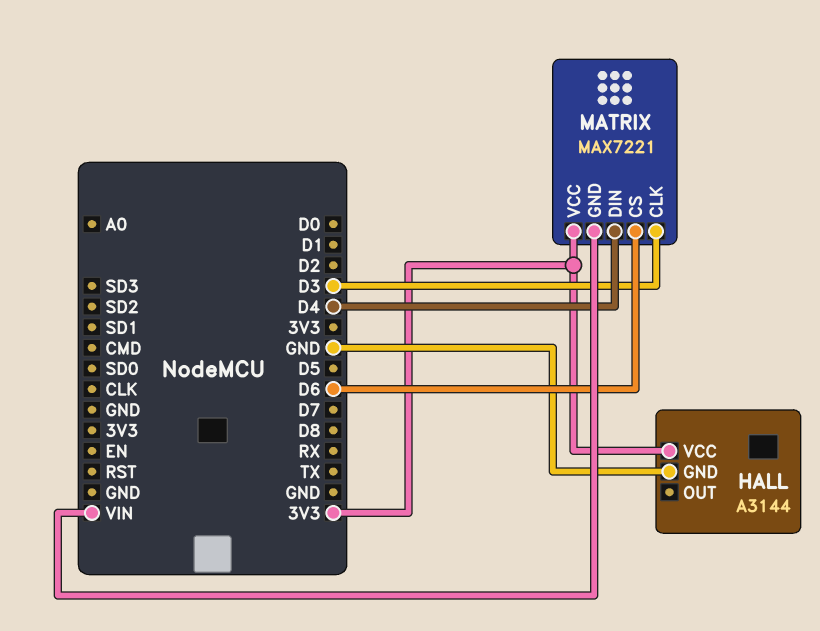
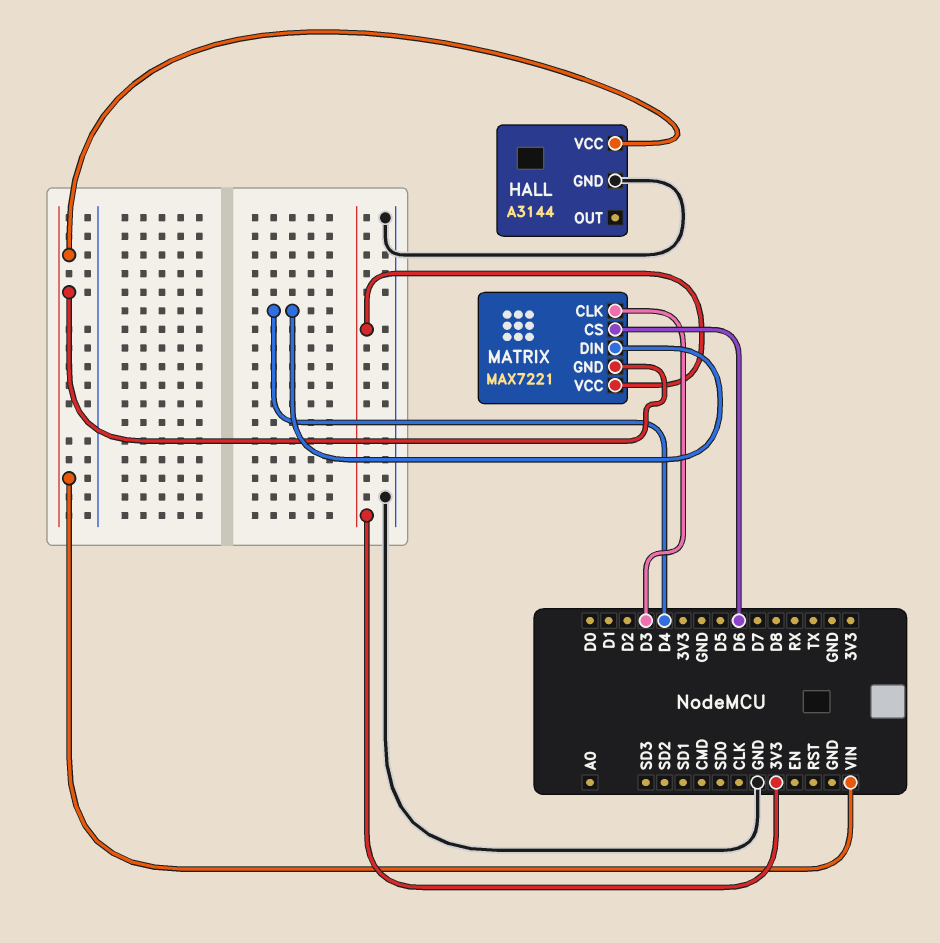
HALL pin VCC: 3V3 -> VIN

